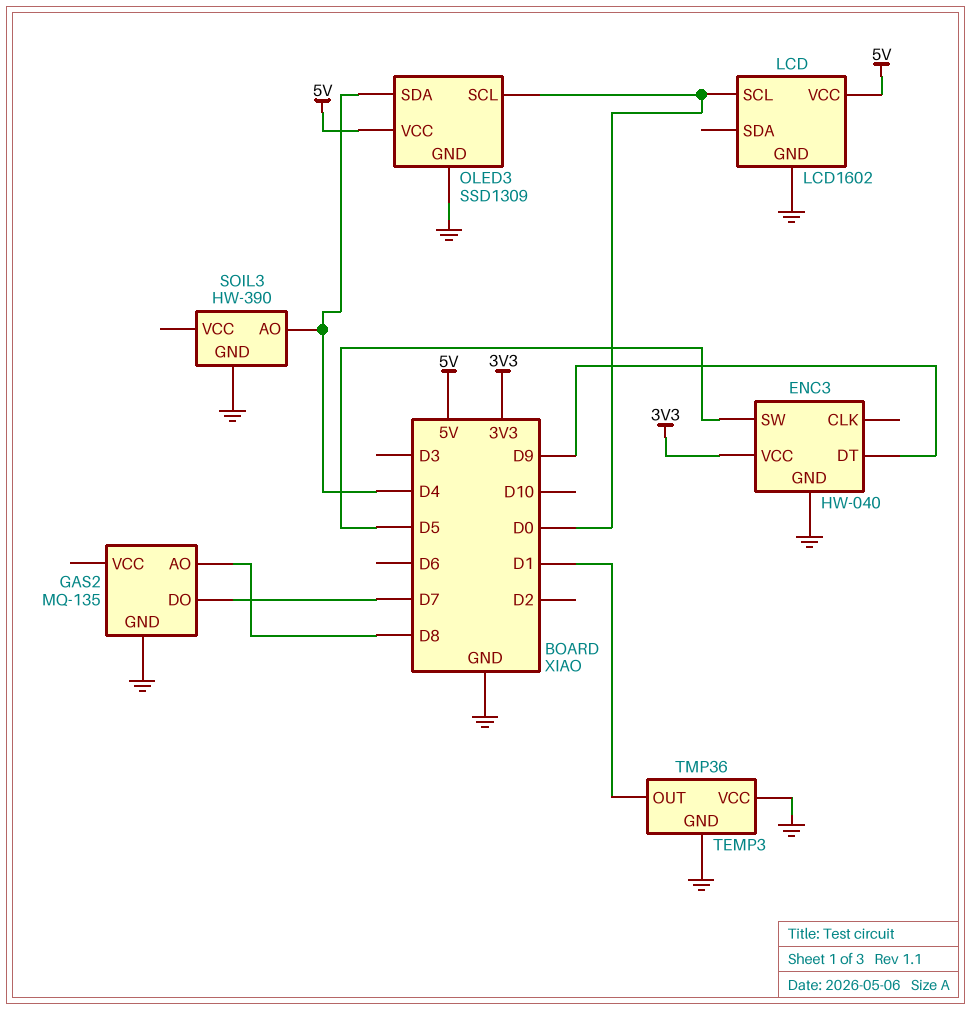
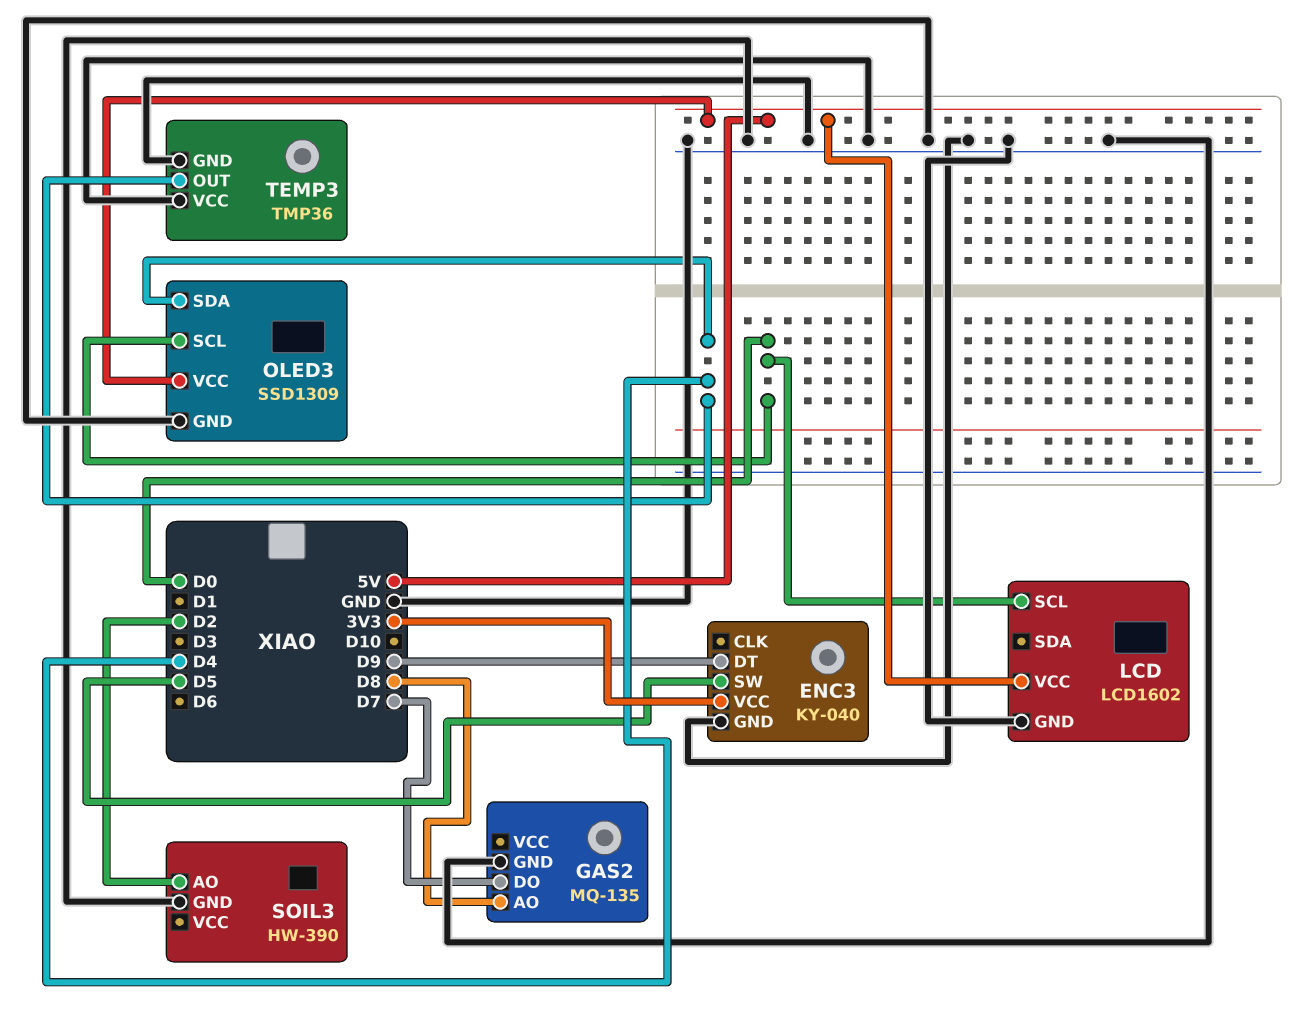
ENC3: HW-040 -> KY-040
SOIL3 pin AO: D4 -> D2
TEMP3 pin OUT: D1 -> D4

